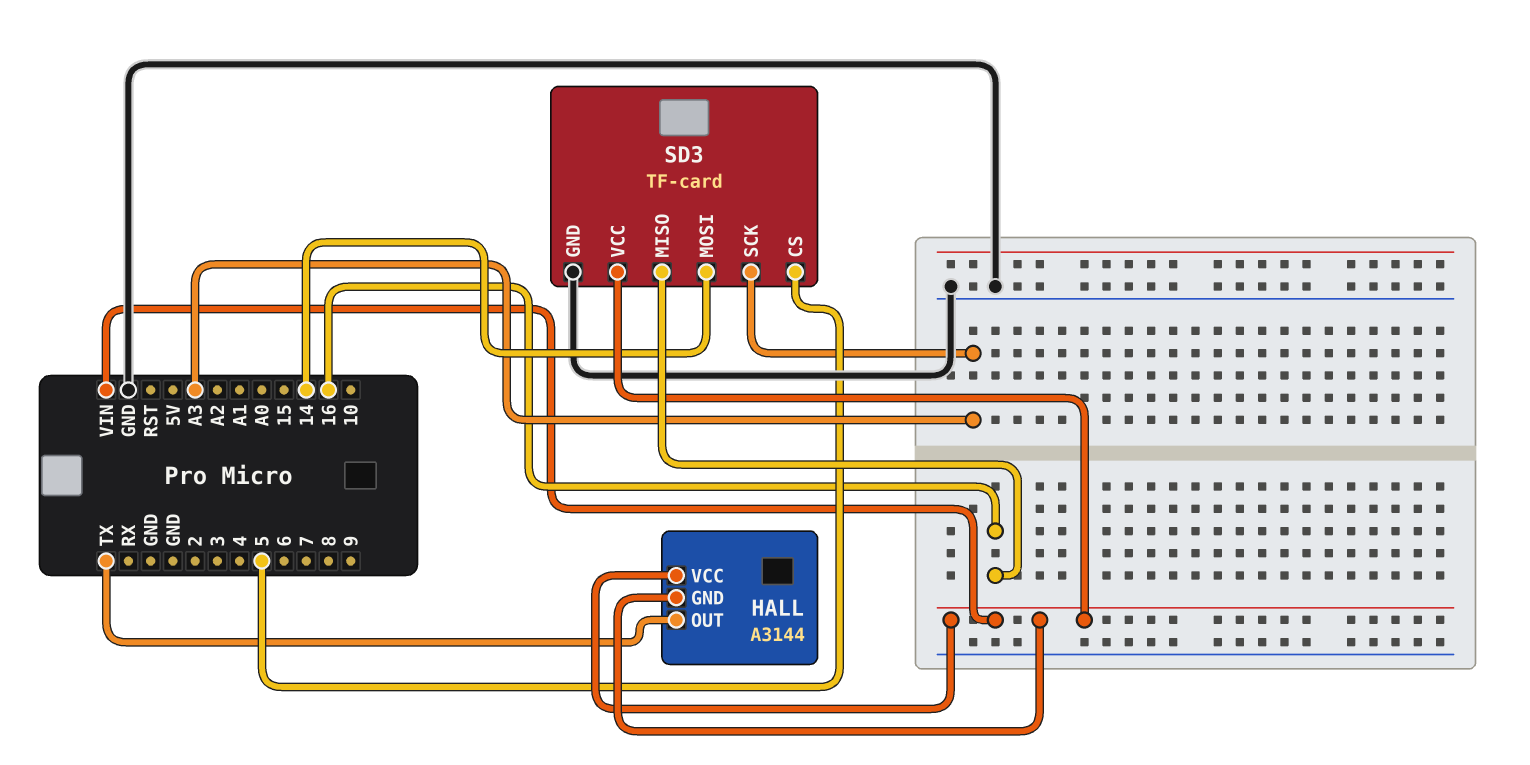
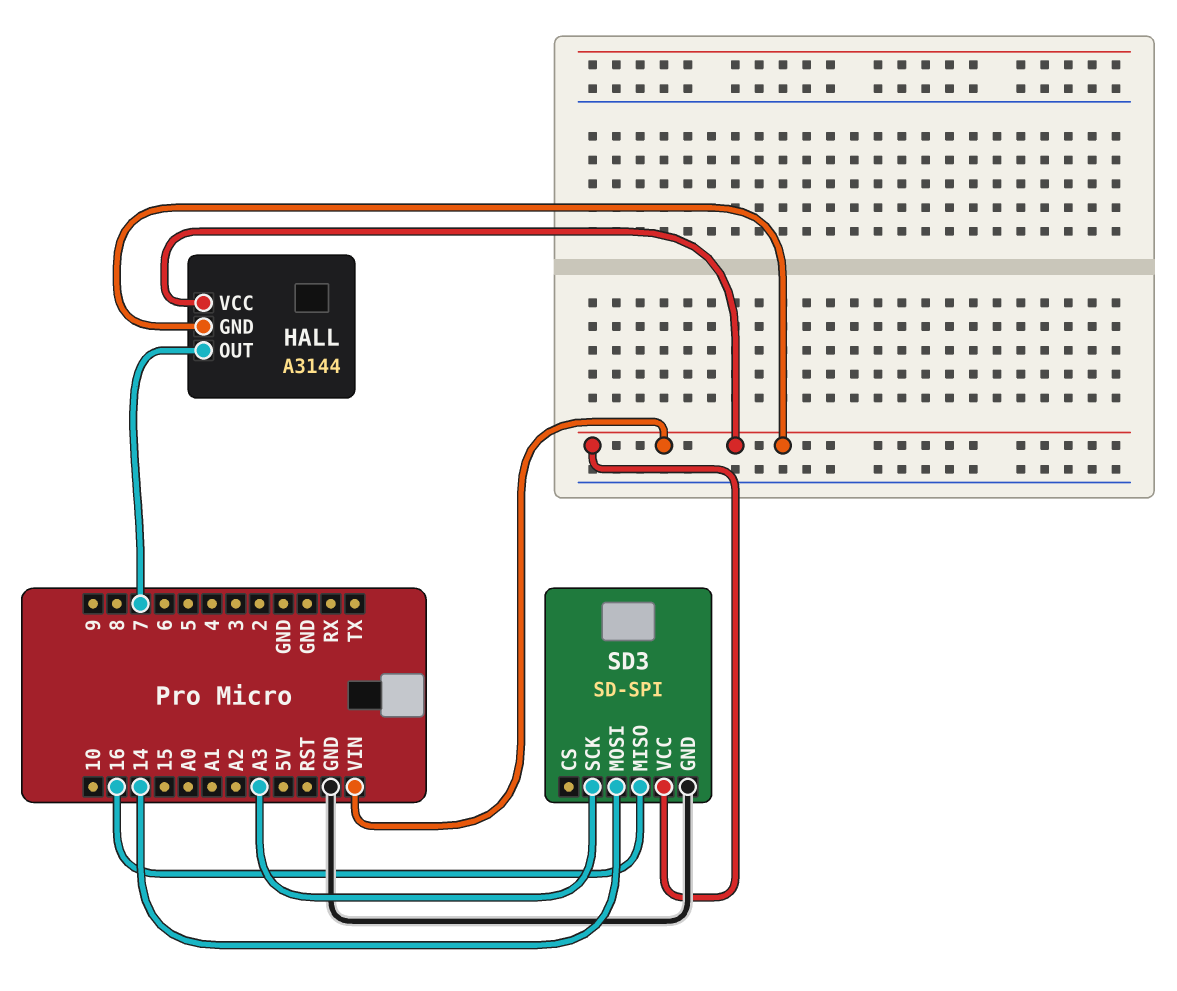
HALL pin OUT: TX -> 7
SD3: TF-card -> SD-SPI
SD3 pin CS: 5 -> none

